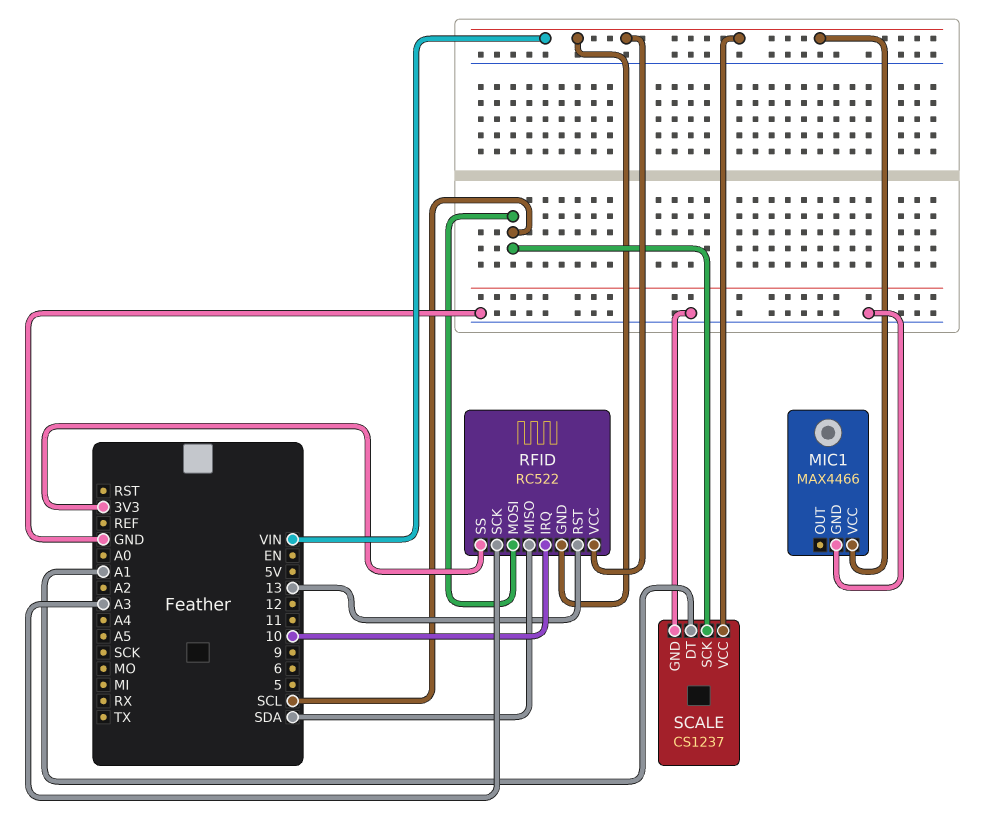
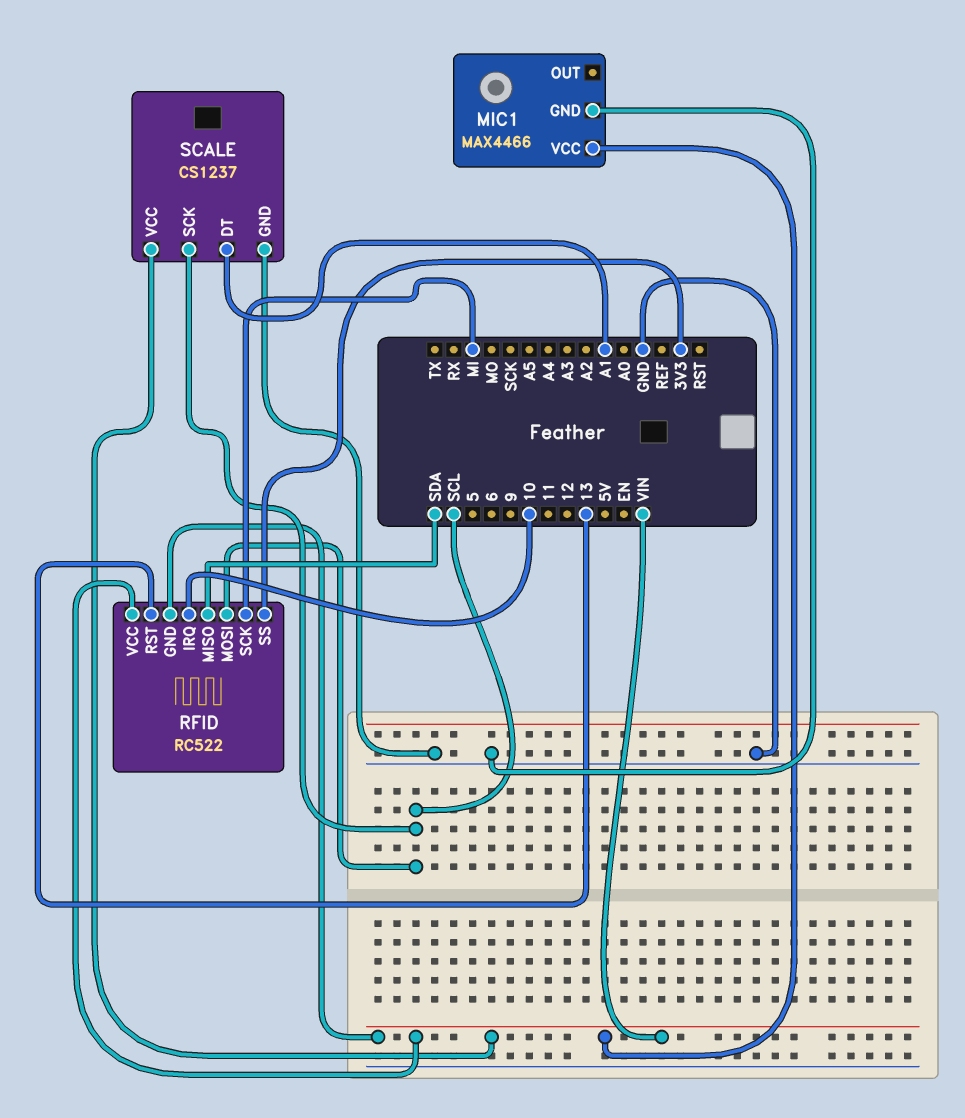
RFID pin SCK: A3 -> MI

